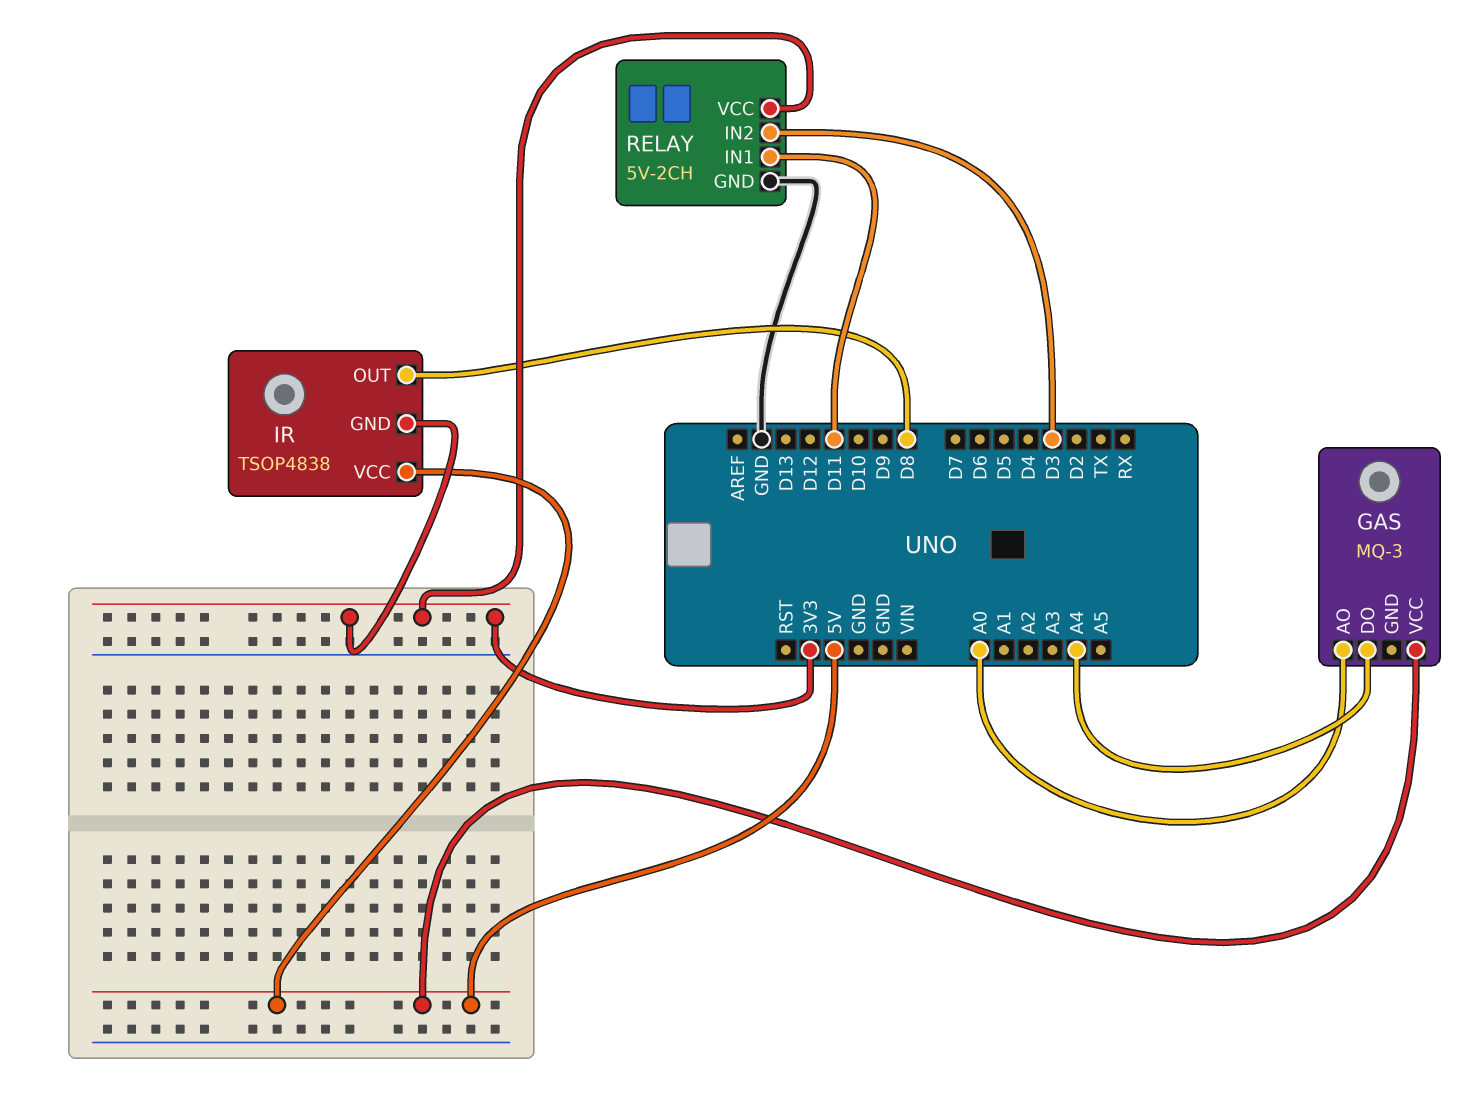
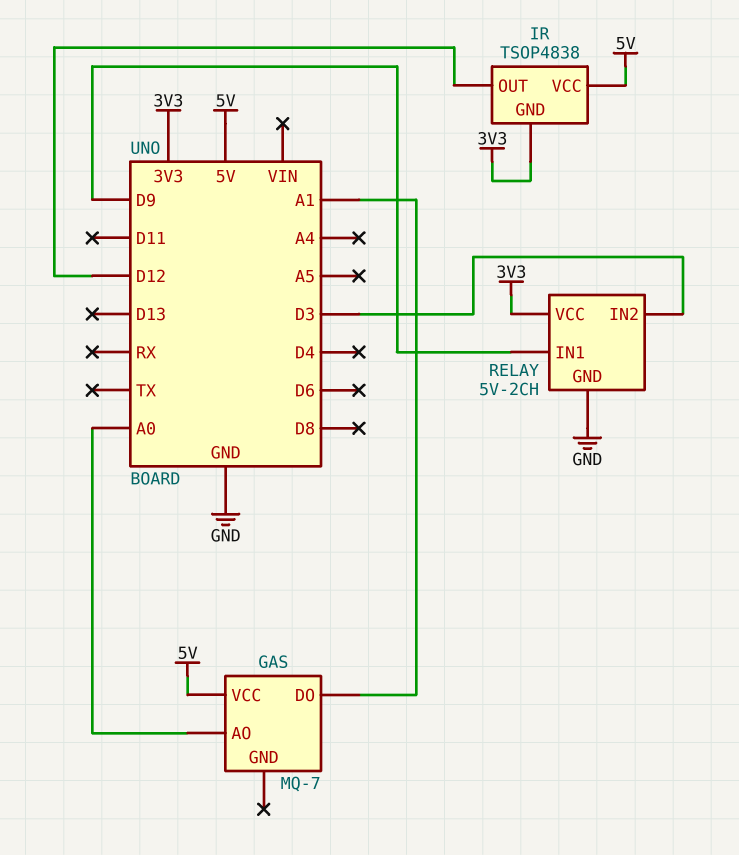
GAS: MQ-3 -> MQ-7
GAS pin DO: A4 -> A1
IR pin OUT: D8 -> D12
RELAY pin IN1: D11 -> D9

